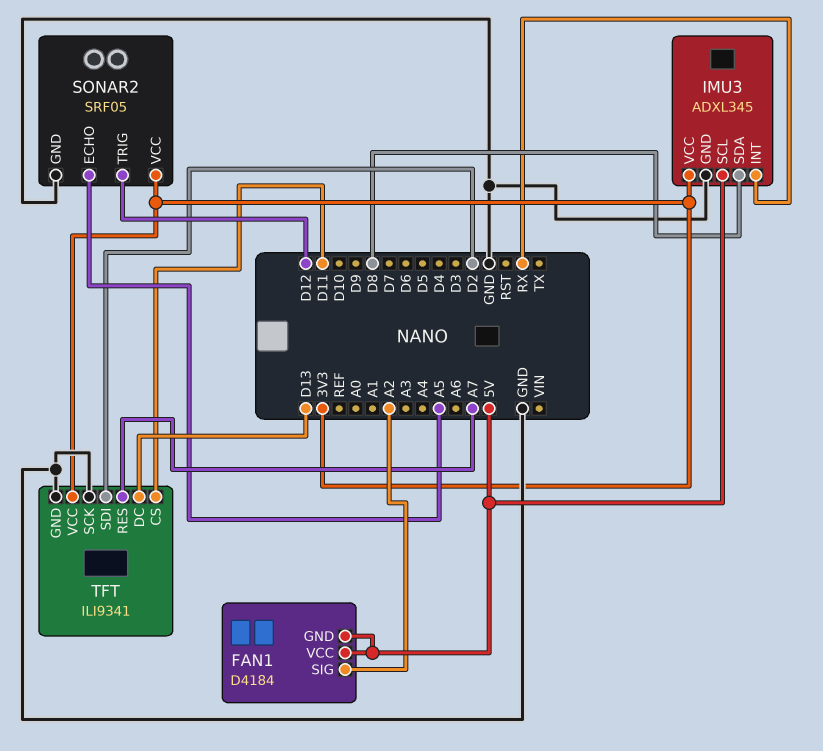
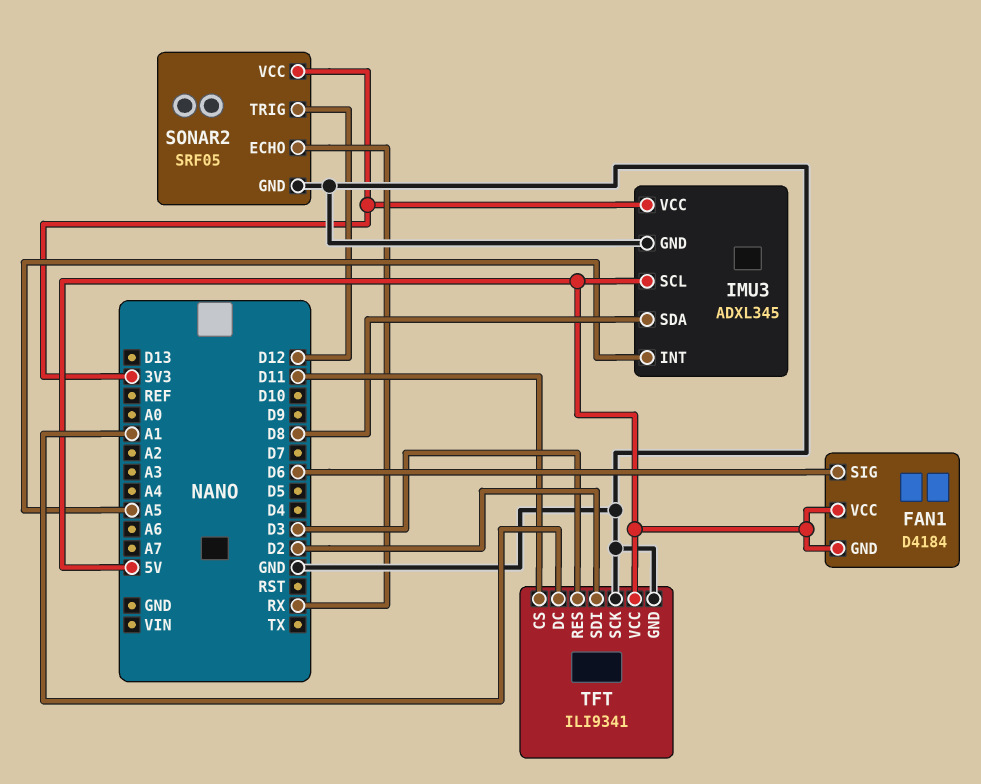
FAN1 pin SIG: A2 -> D6
IMU3 pin INT: RX -> A5
SONAR2 pin ECHO: A5 -> RX
TFT pin DC: D13 -> A1
TFT pin RES: A7 -> D3
TFT pin VCC: 3V3 -> 5V

